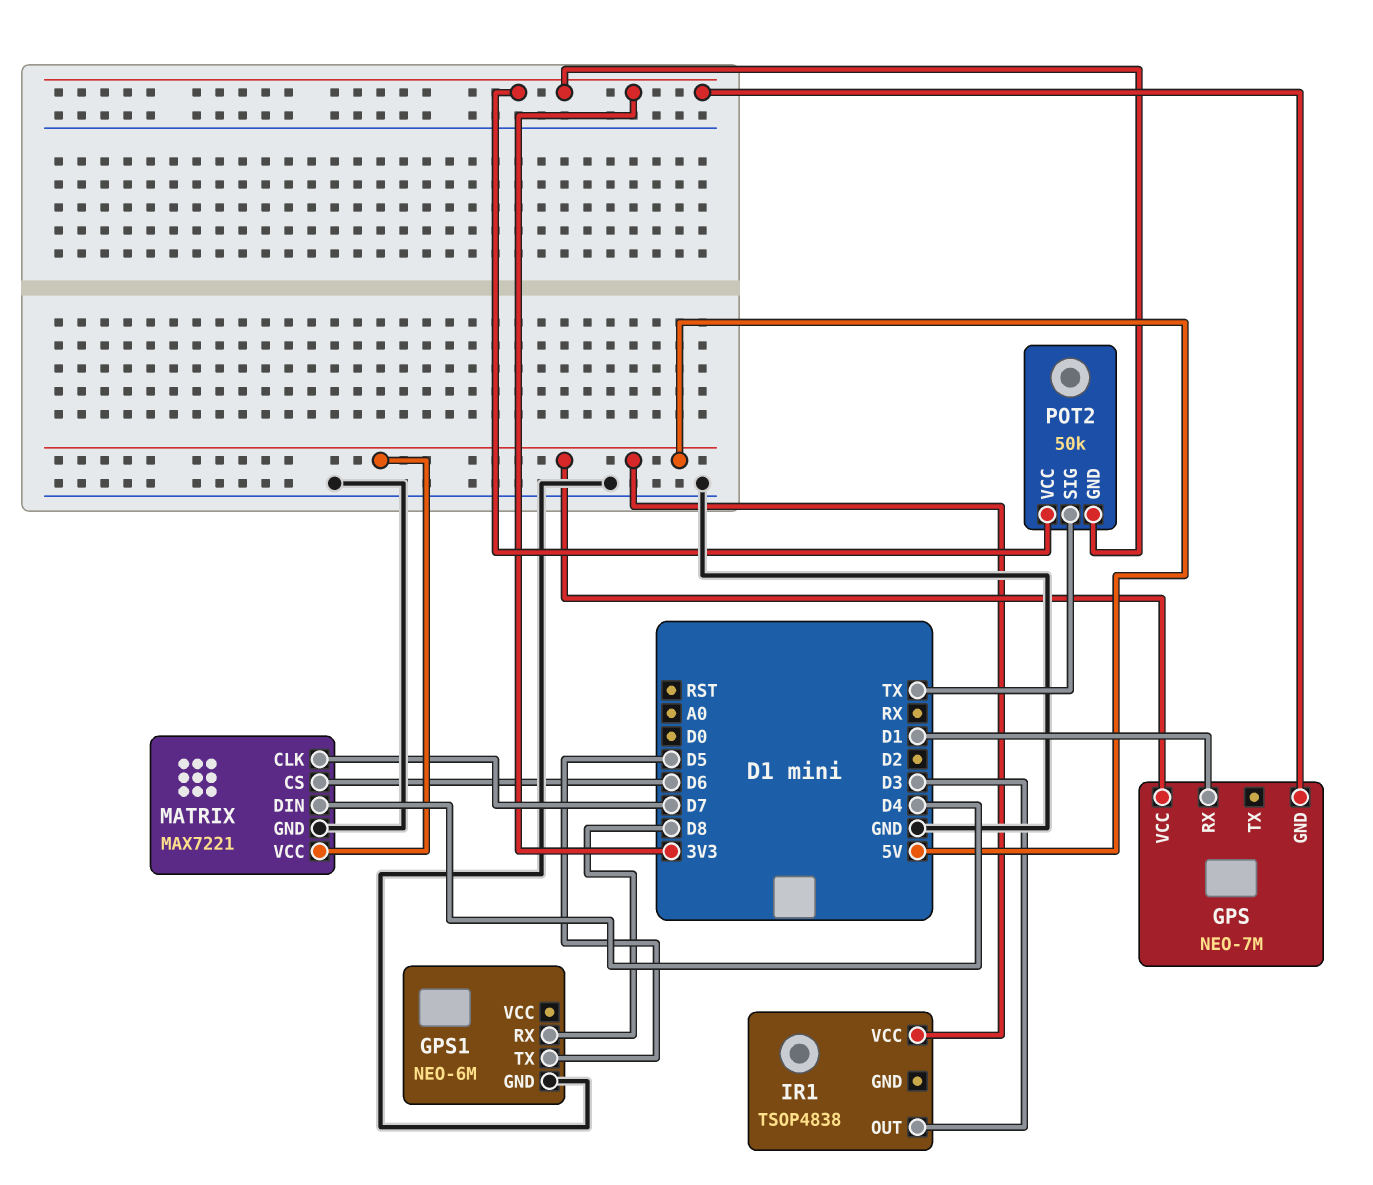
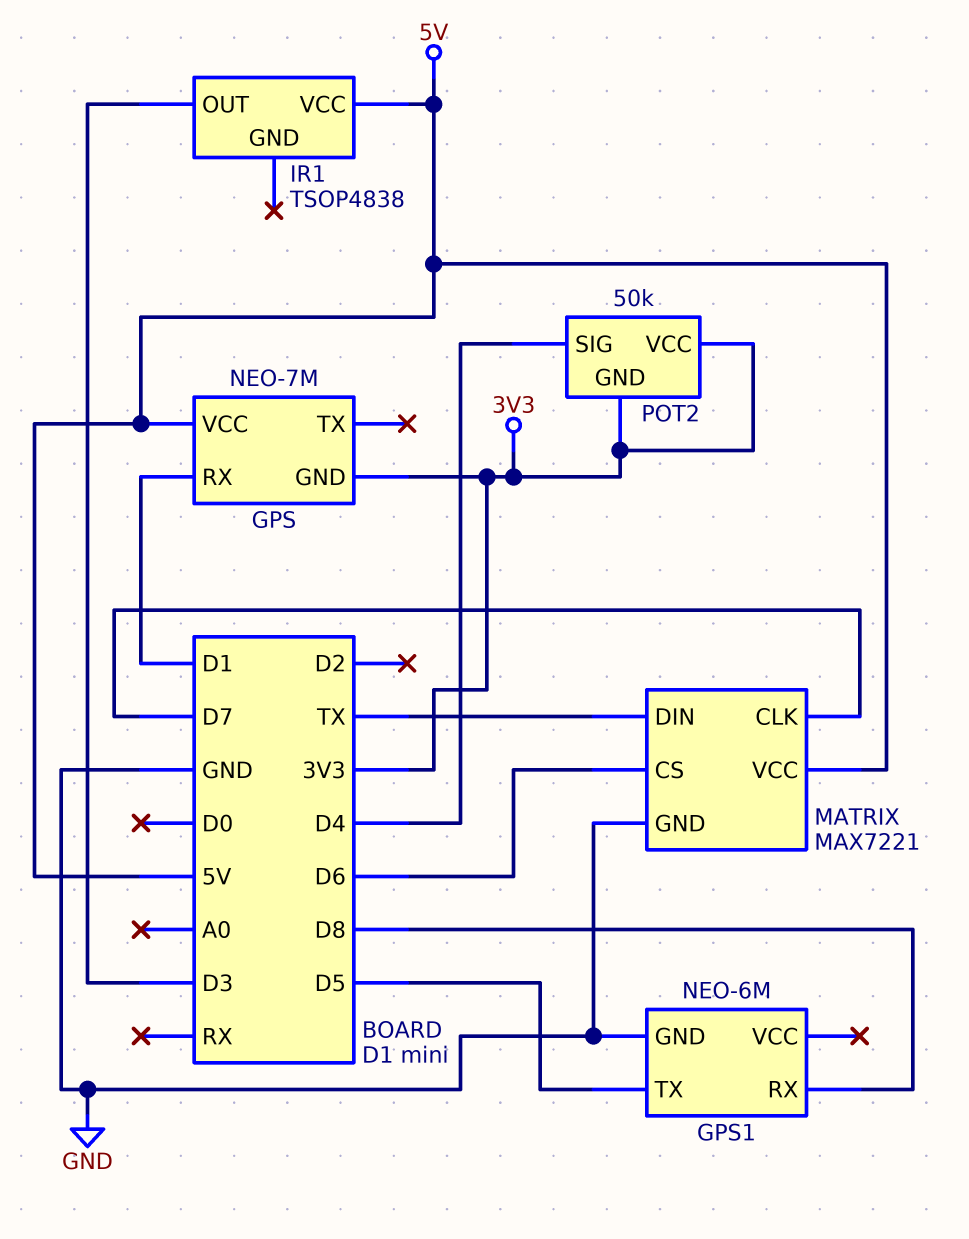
MATRIX pin DIN: D4 -> TX
POT2 pin SIG: TX -> D4

